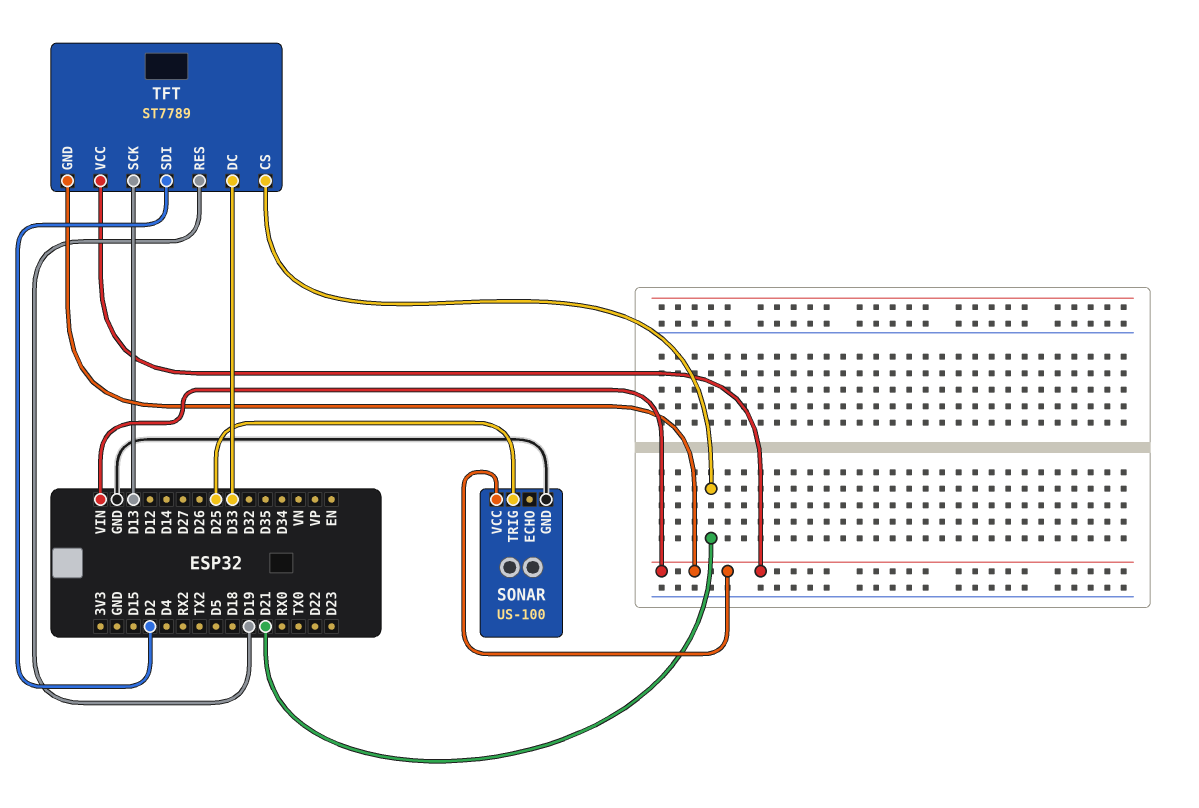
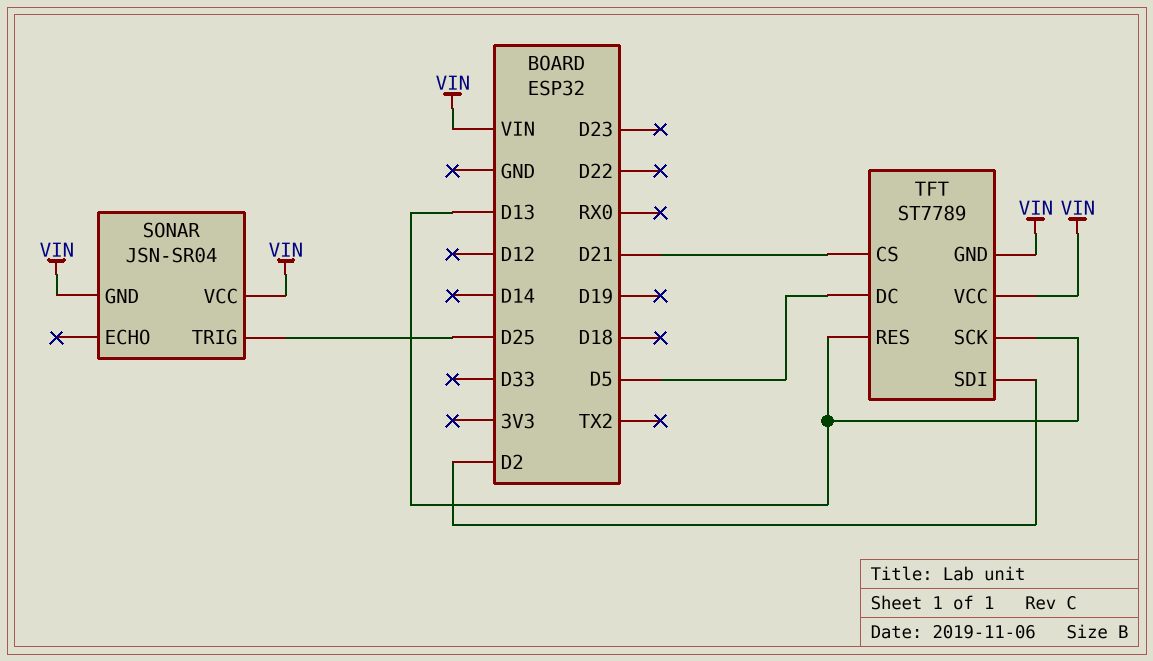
SONAR: US-100 -> JSN-SR04
SONAR pin GND: GND -> VIN
TFT pin DC: D33 -> D5
TFT pin RES: D19 -> D13

